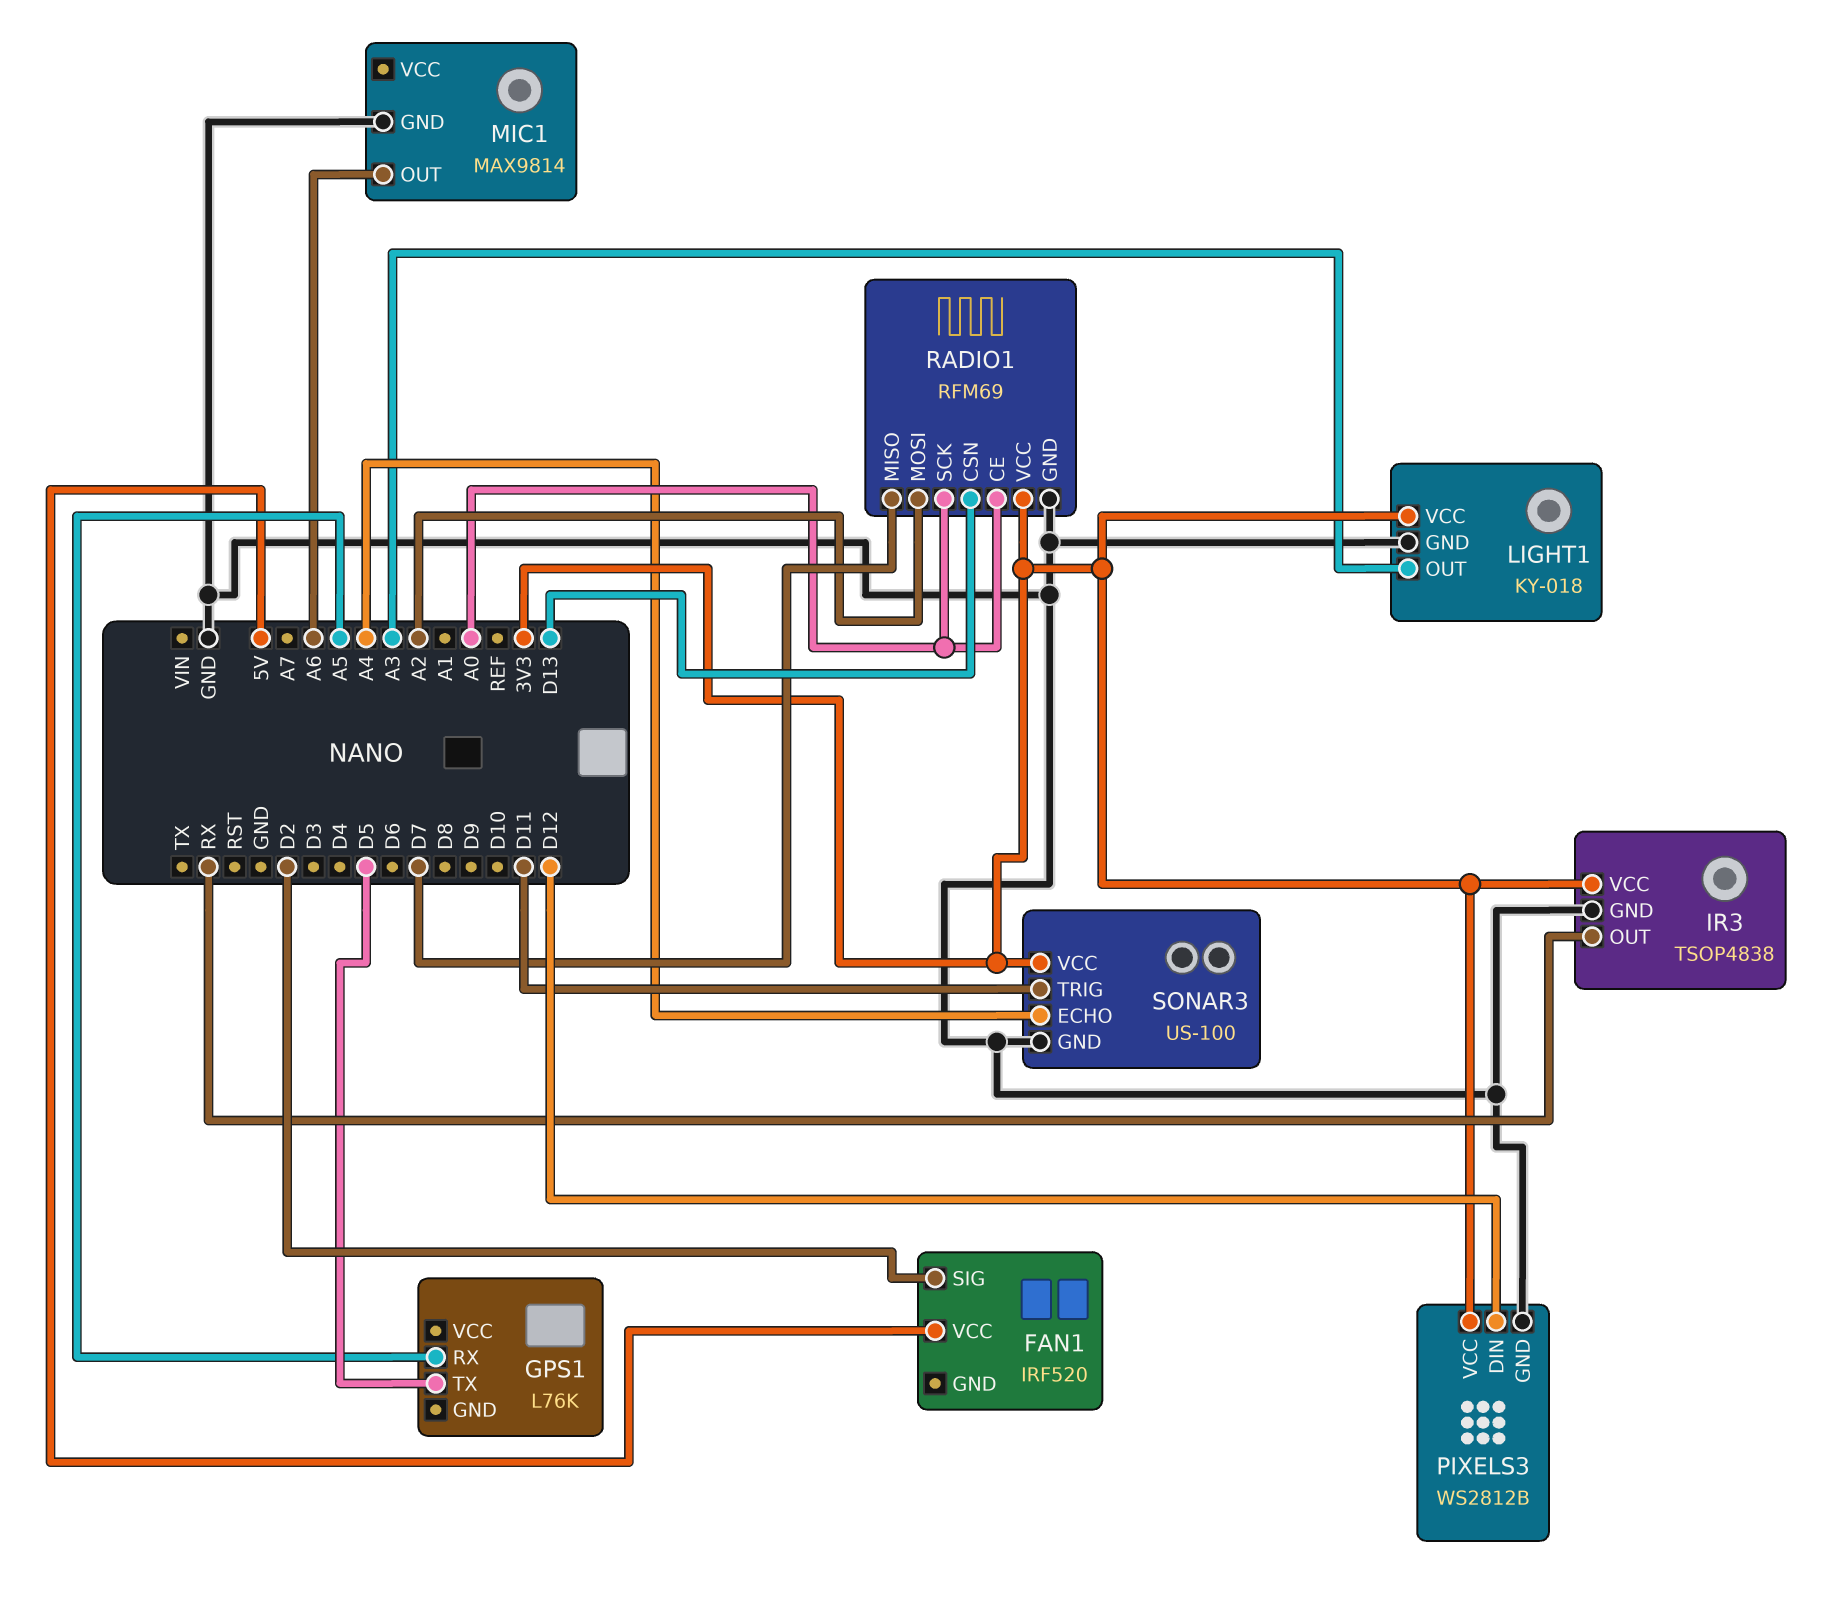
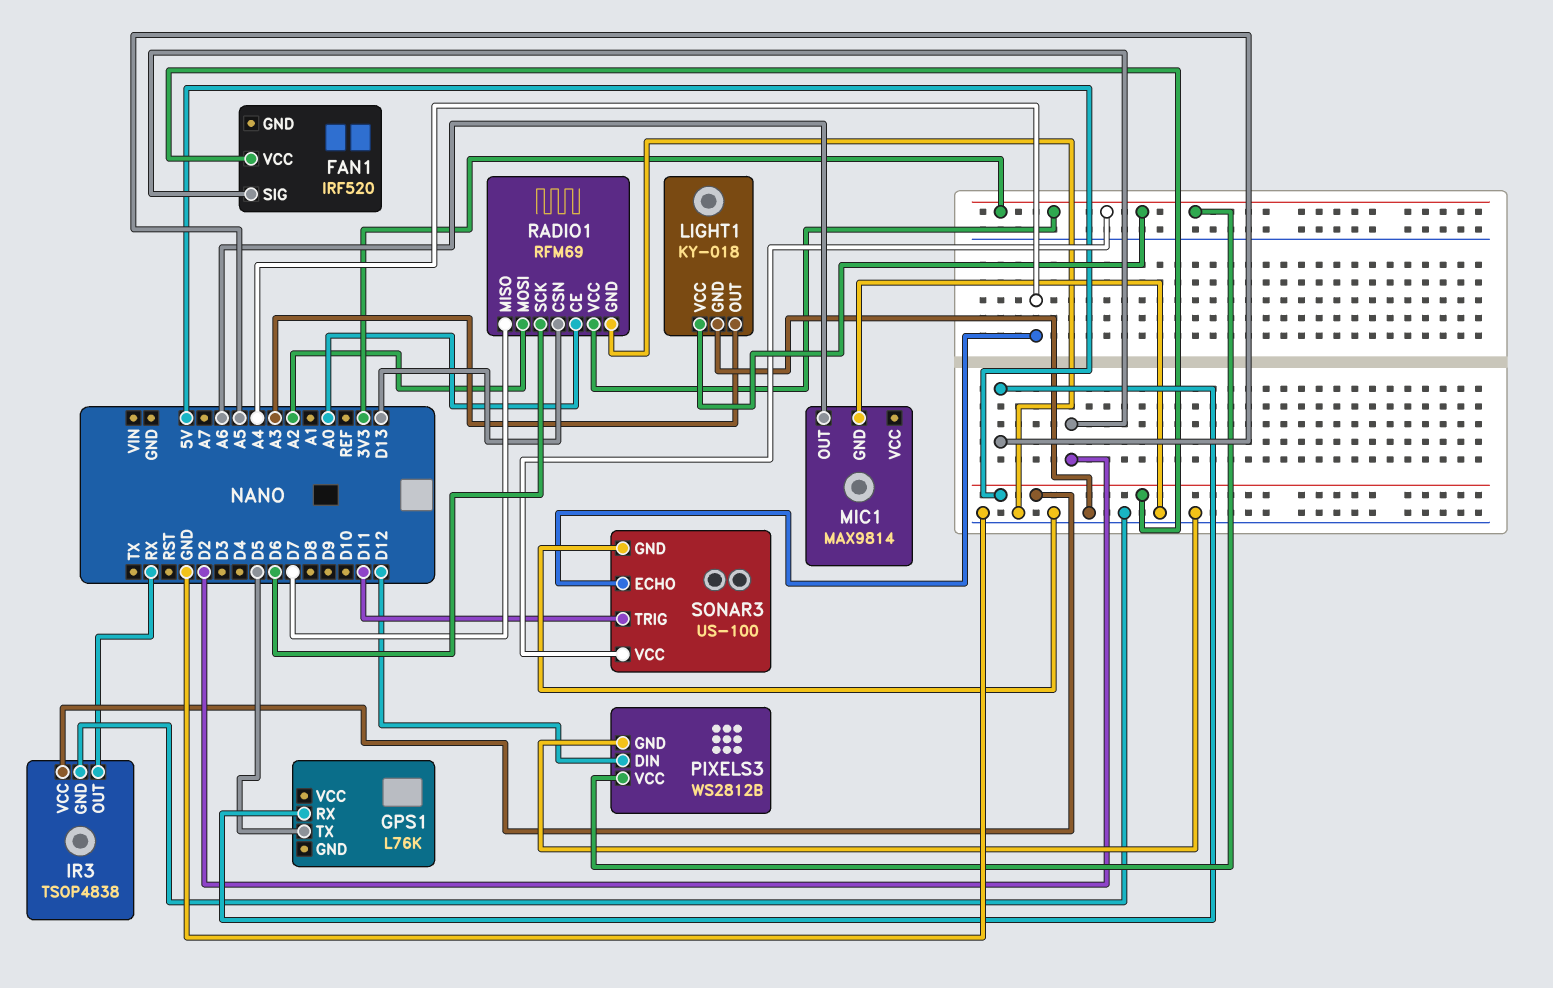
IR3 pin VCC: 3V3 -> 5V
RADIO1 pin SCK: A0 -> D6

